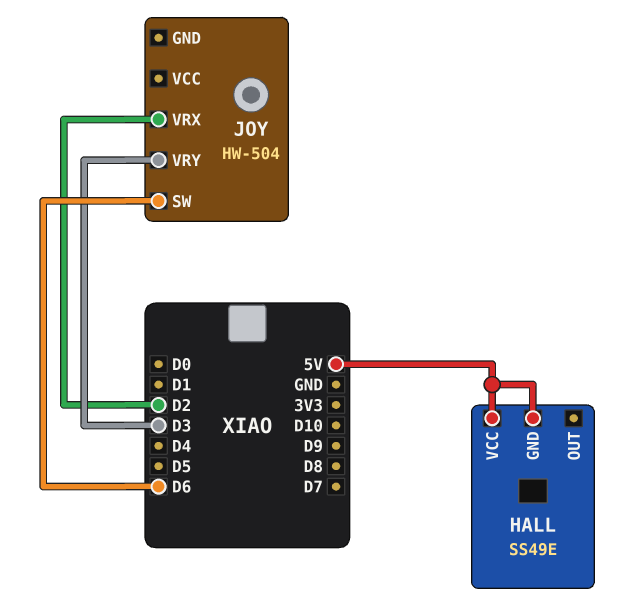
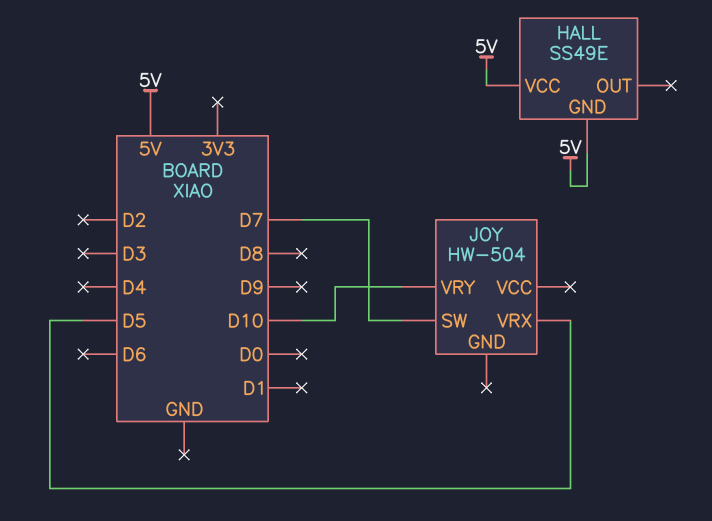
JOY pin SW: D6 -> D7
JOY pin VRX: D2 -> D5
JOY pin VRY: D3 -> D10

